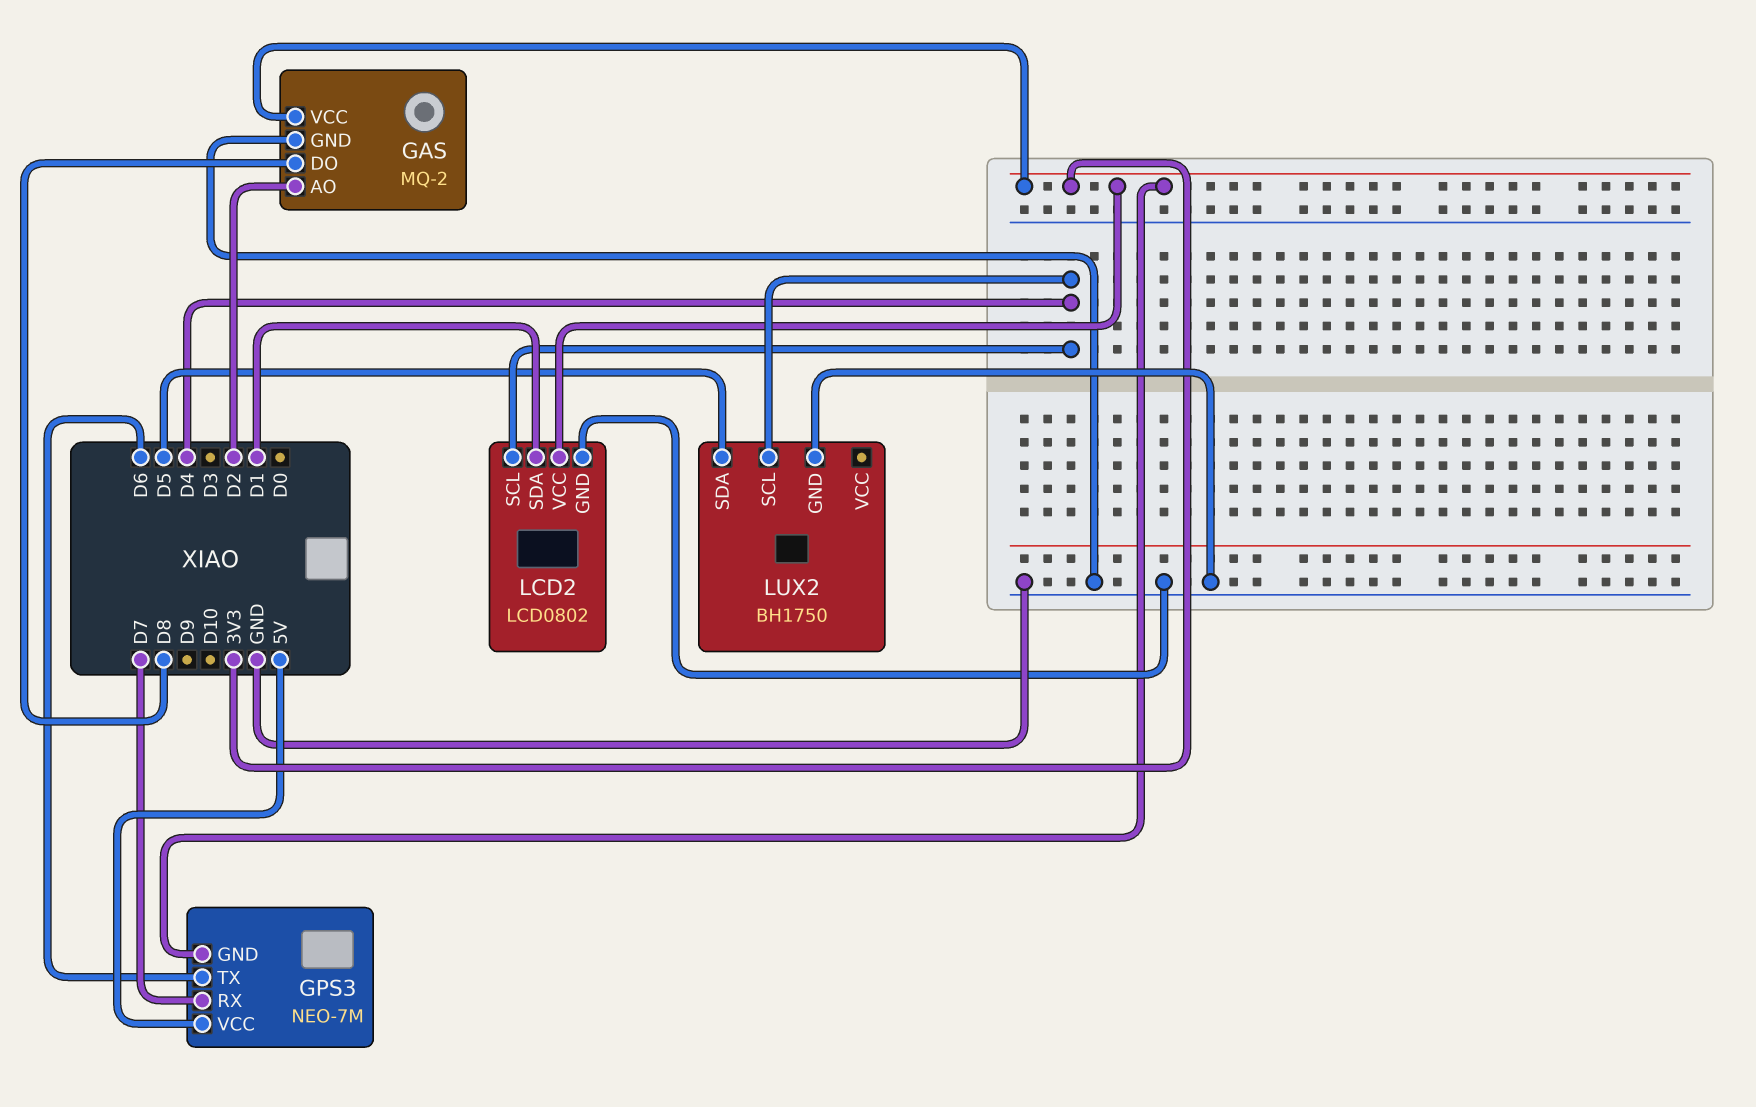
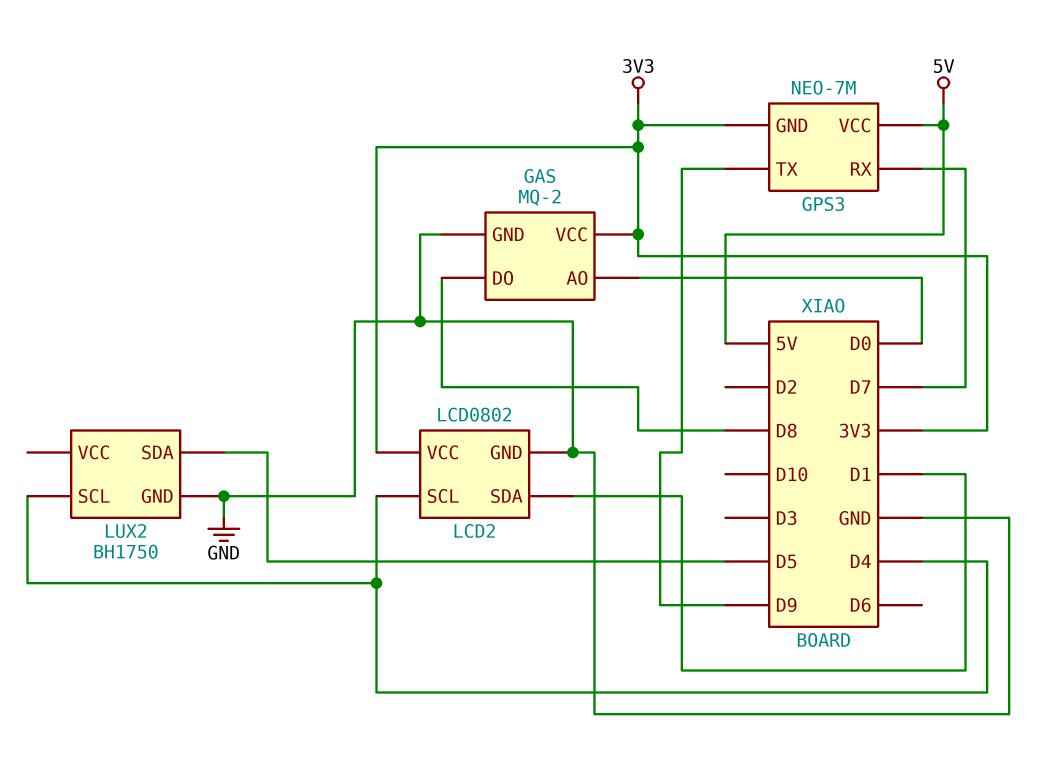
GAS pin AO: D2 -> D0
GPS3 pin TX: D6 -> D9

